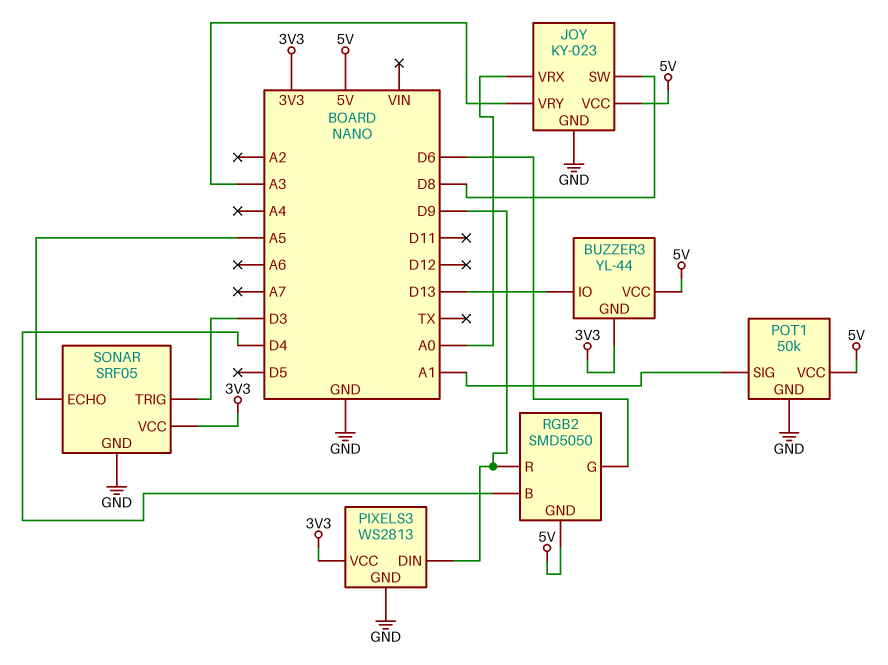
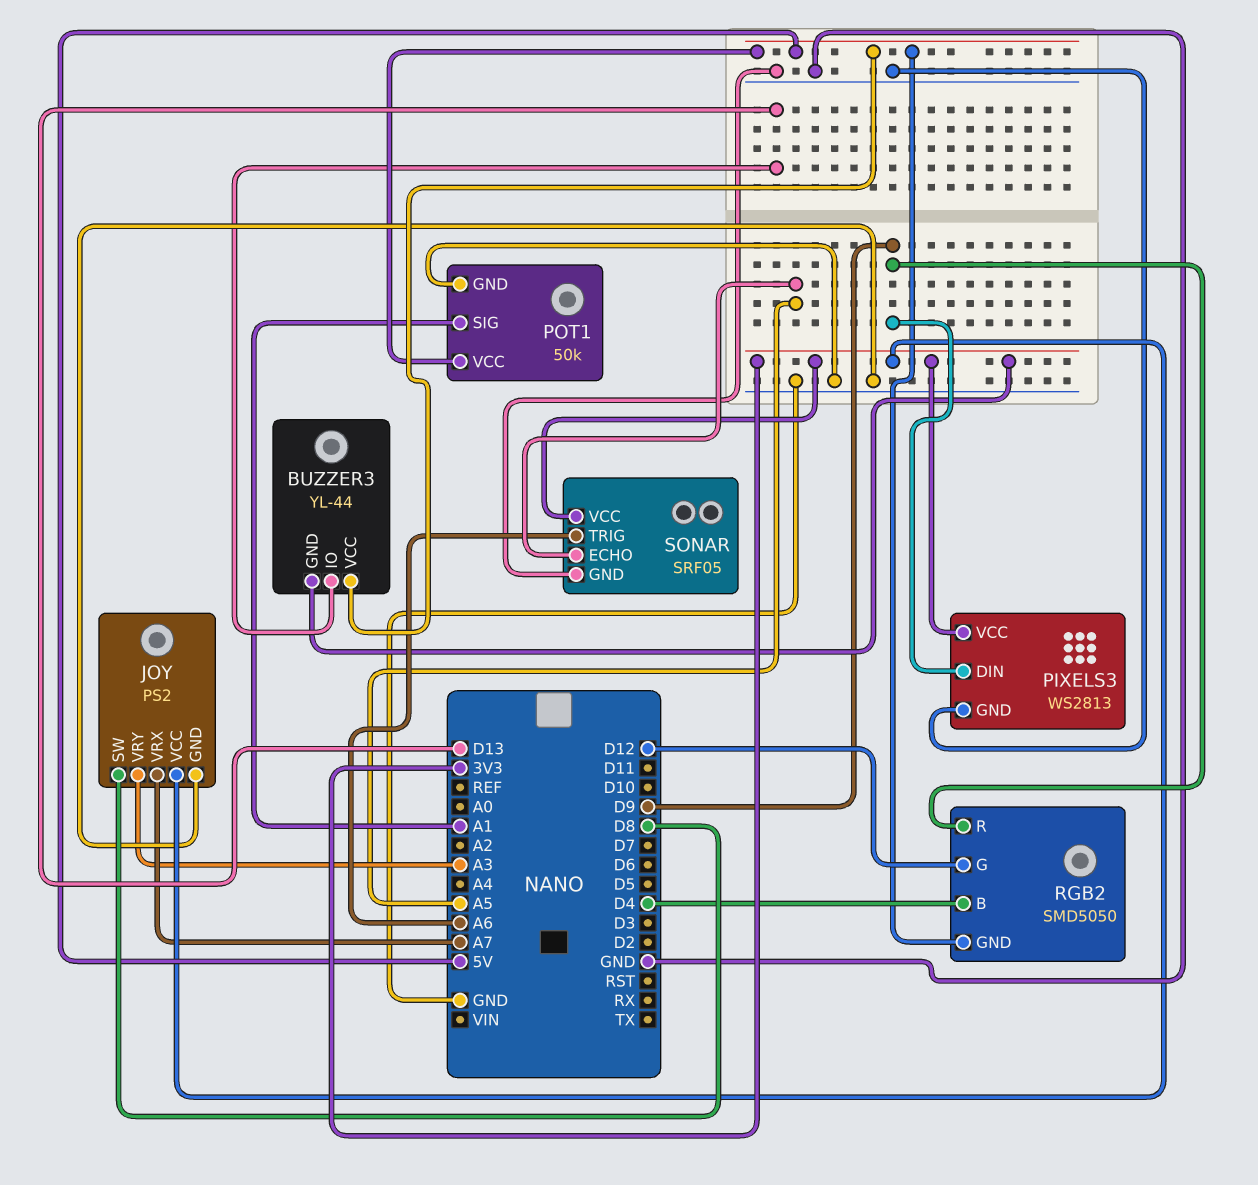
JOY: KY-023 -> PS2
JOY pin VCC: 5V -> 3V3
JOY pin VRX: A0 -> A7
RGB2 pin G: D6 -> D12
SONAR pin TRIG: D3 -> A6

